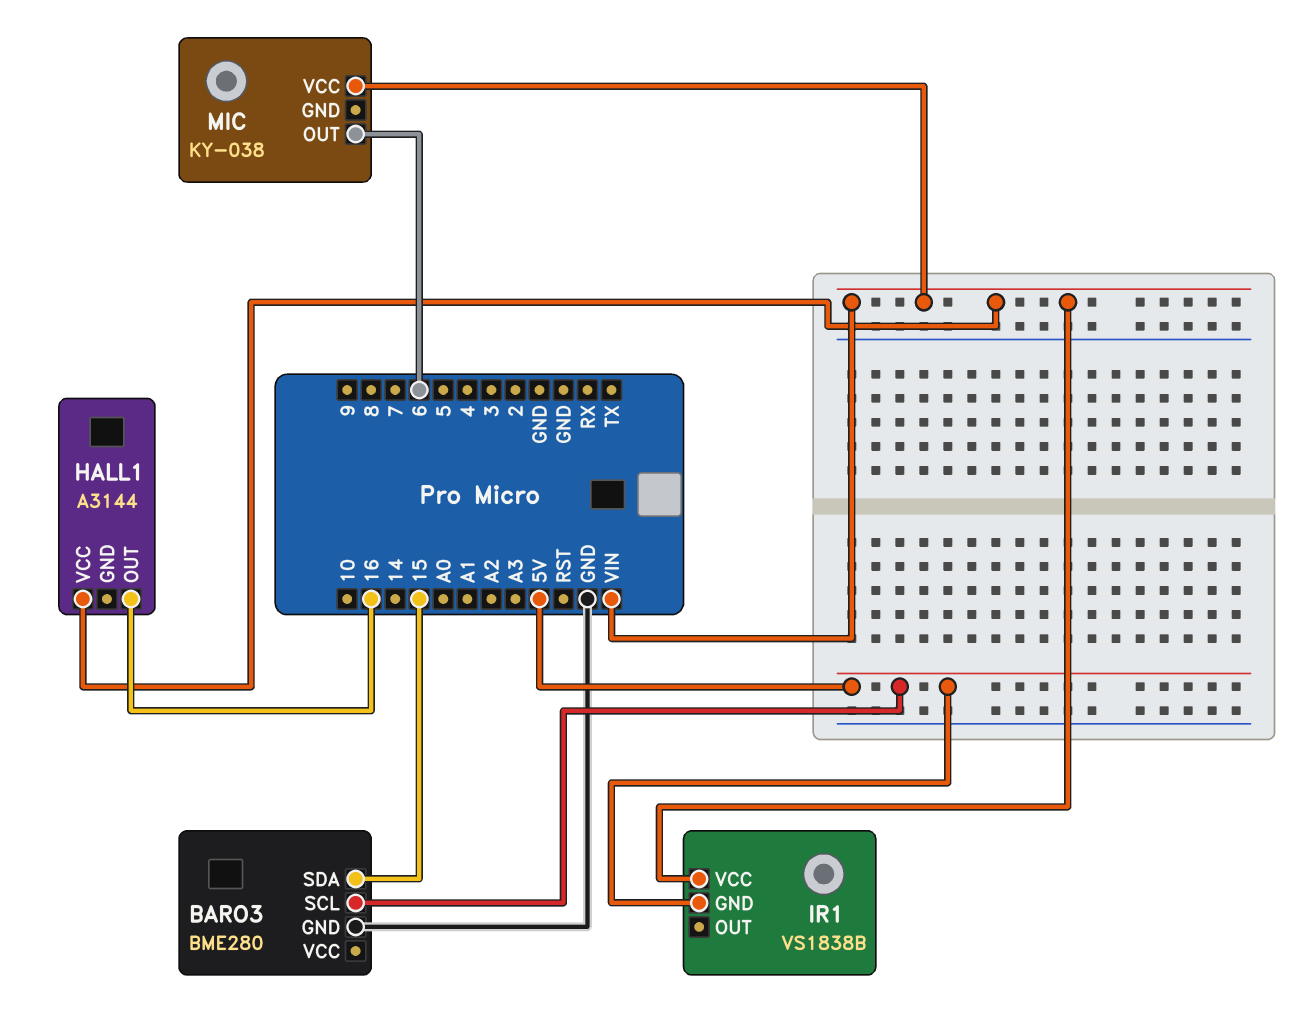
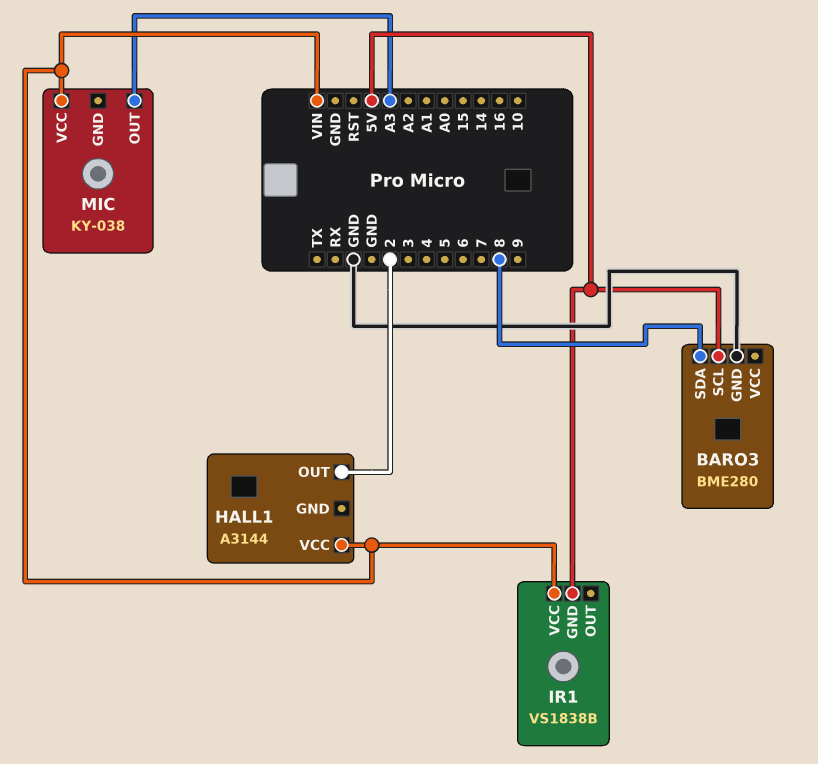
BARO3 pin SDA: 15 -> 8
HALL1 pin OUT: 16 -> 2
MIC pin OUT: 6 -> A3

